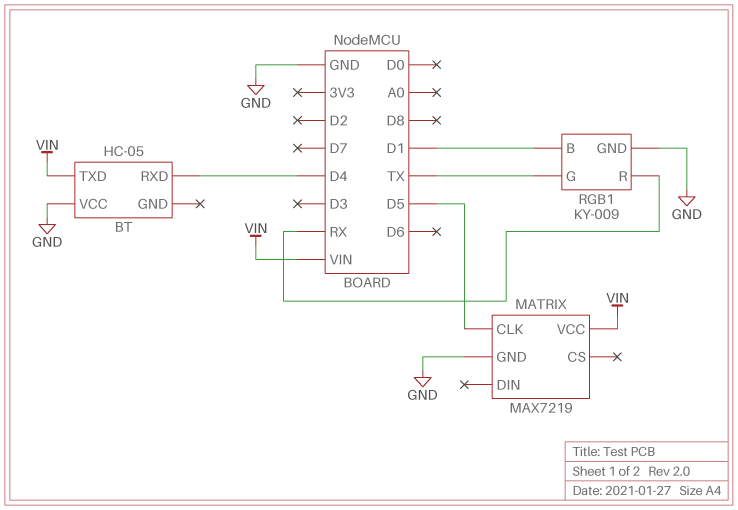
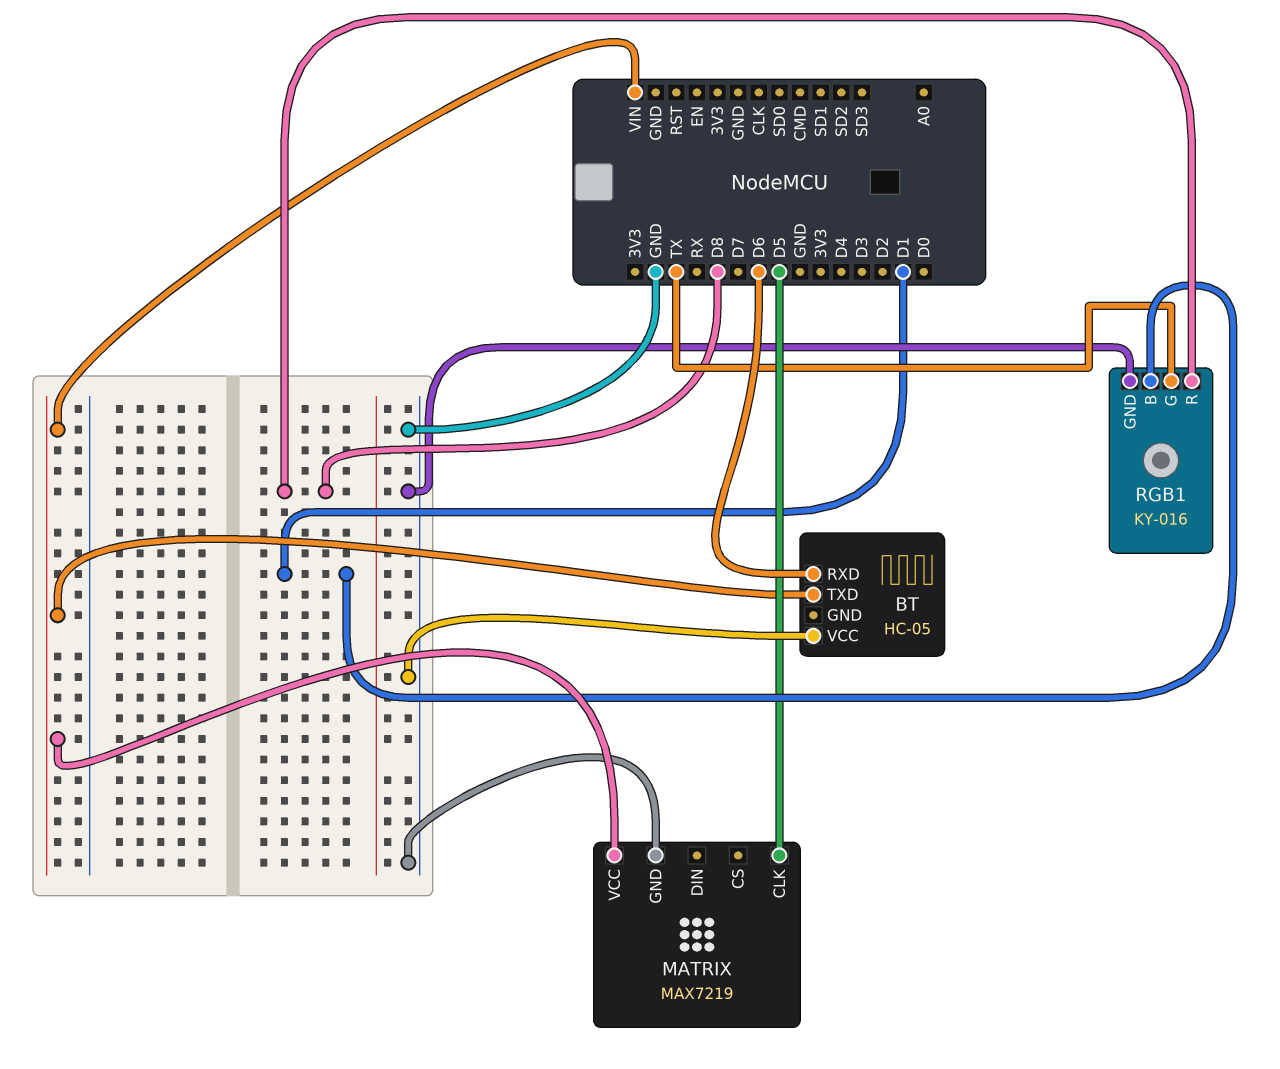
BT pin RXD: D4 -> D6
RGB1: KY-009 -> KY-016
RGB1 pin R: RX -> D8

